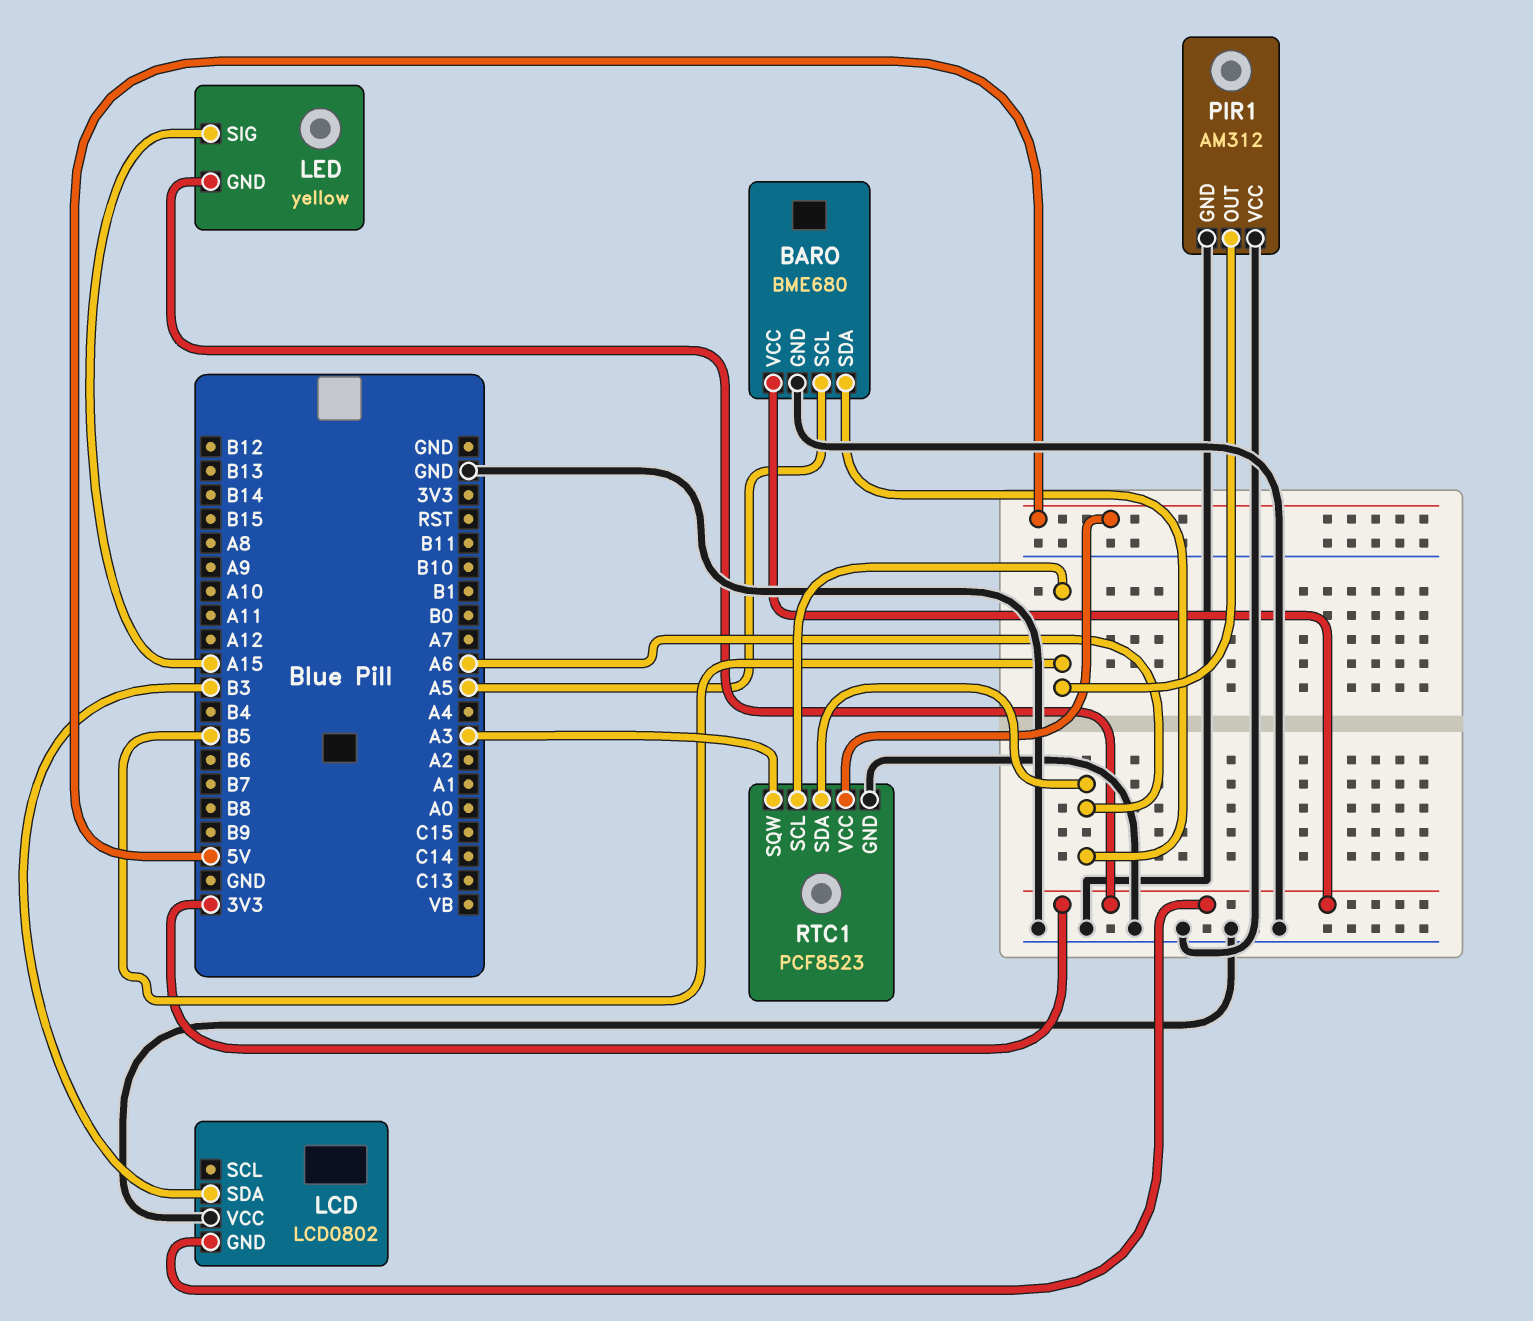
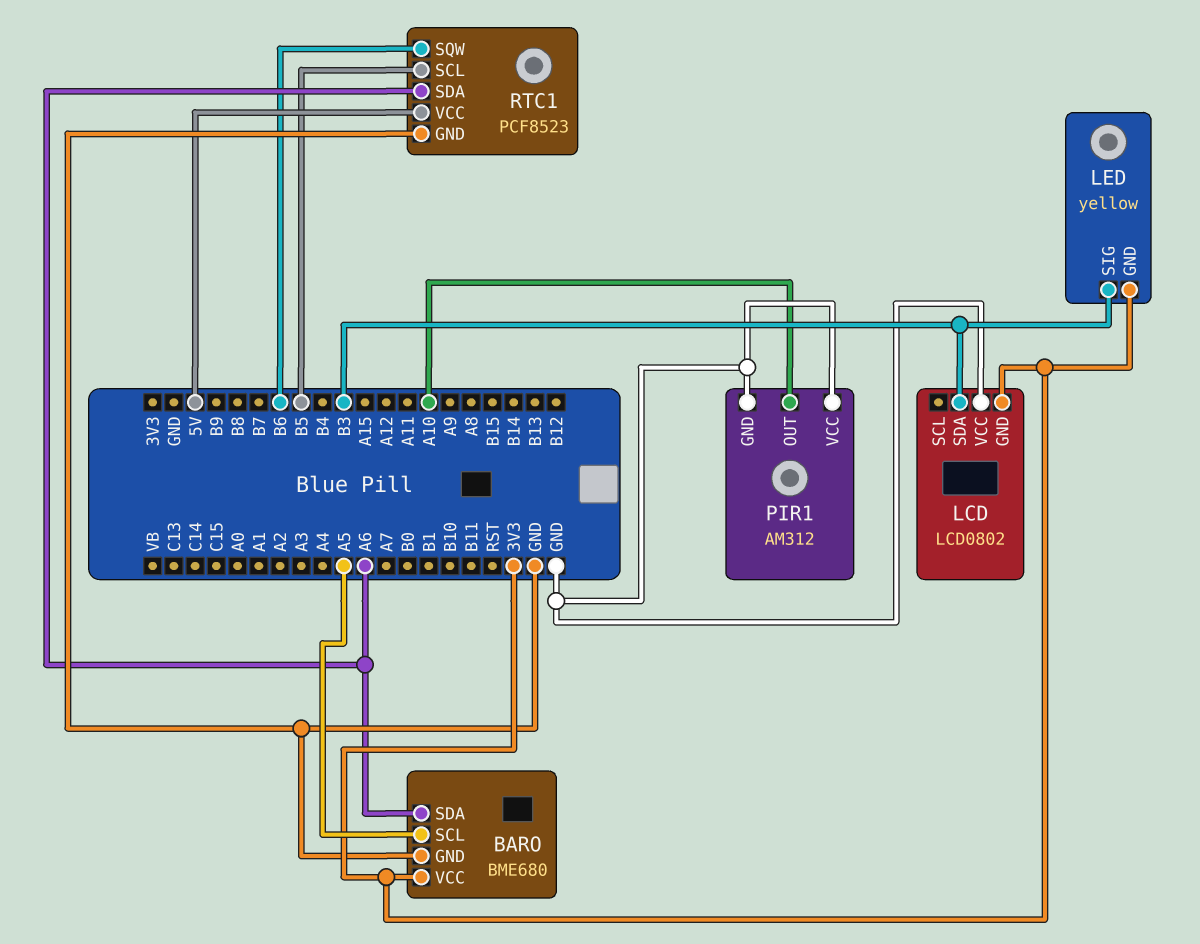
LED pin SIG: A15 -> B3
PIR1 pin OUT: B5 -> A10
RTC1 pin SQW: A3 -> B6

